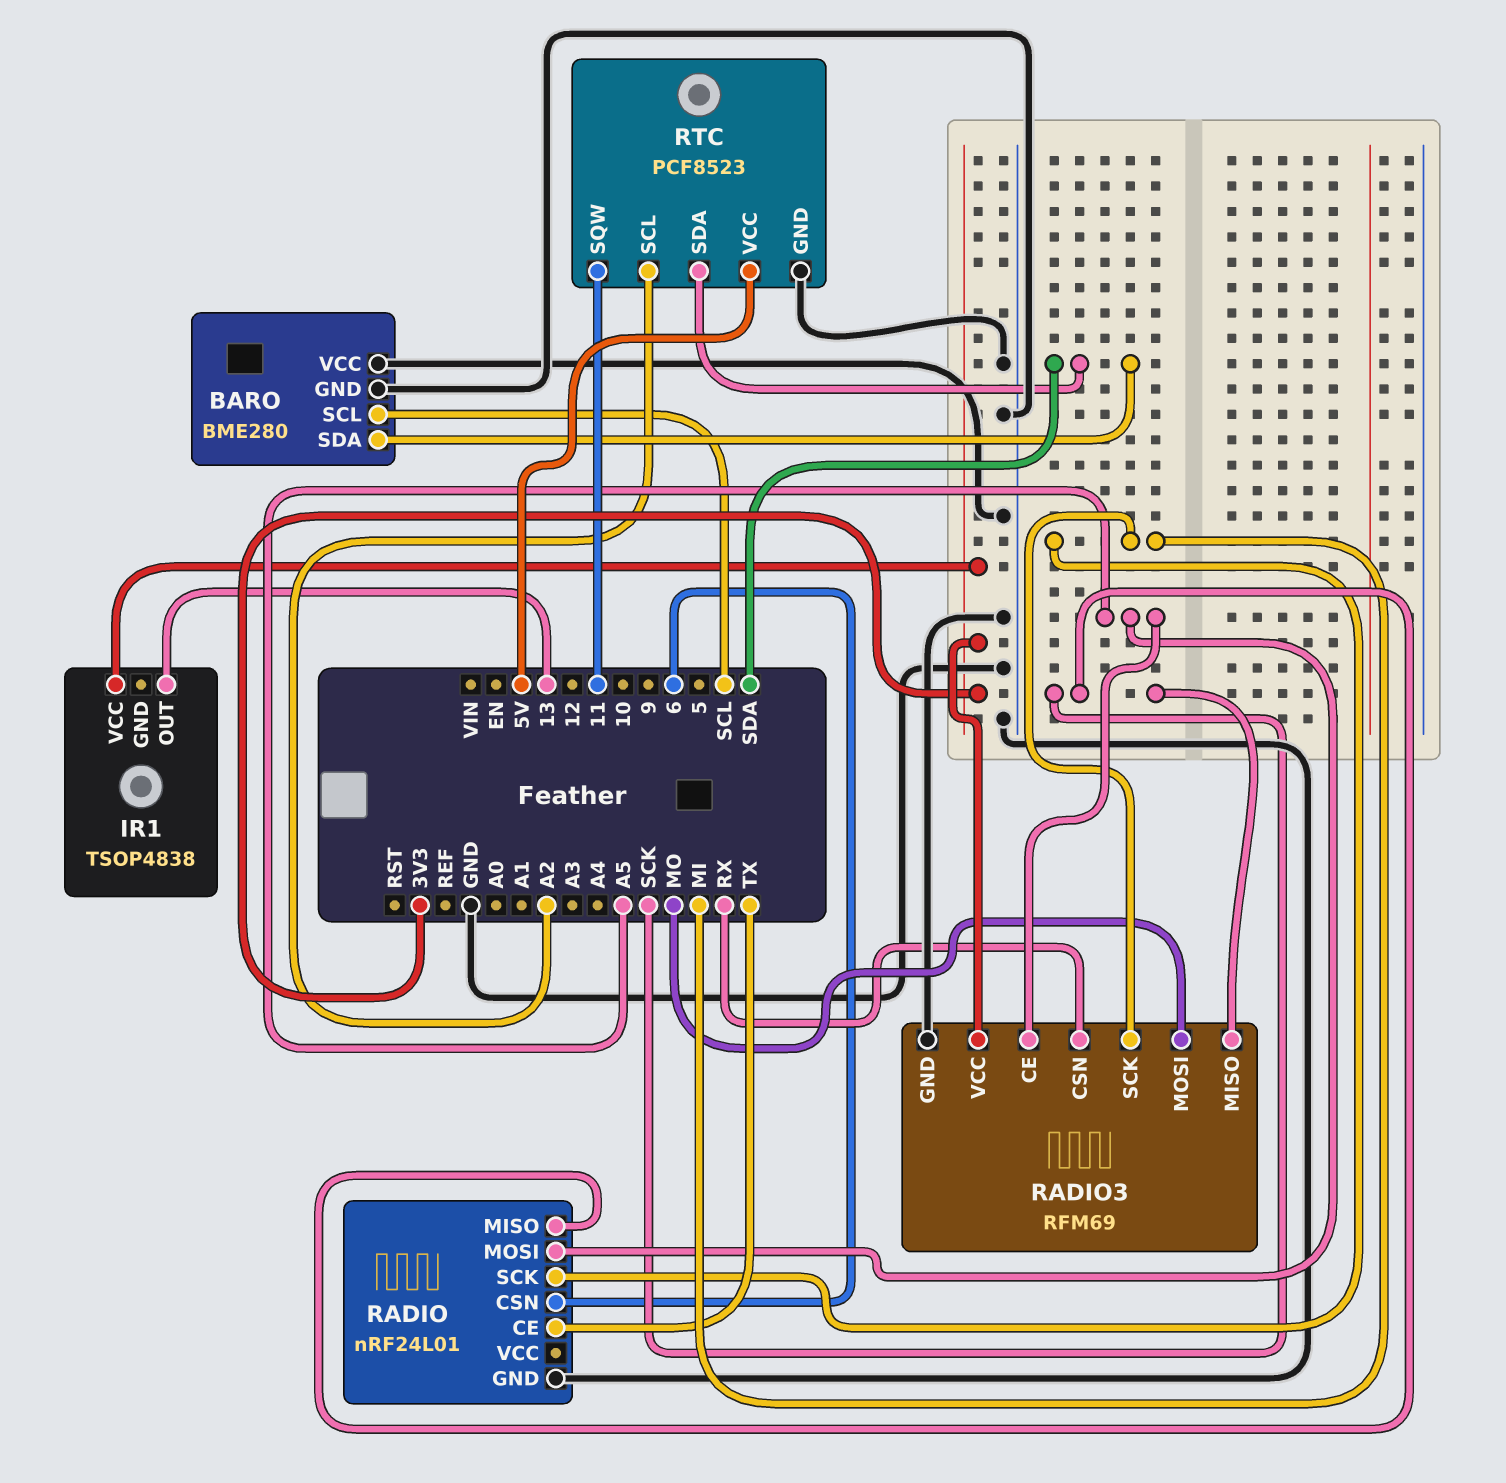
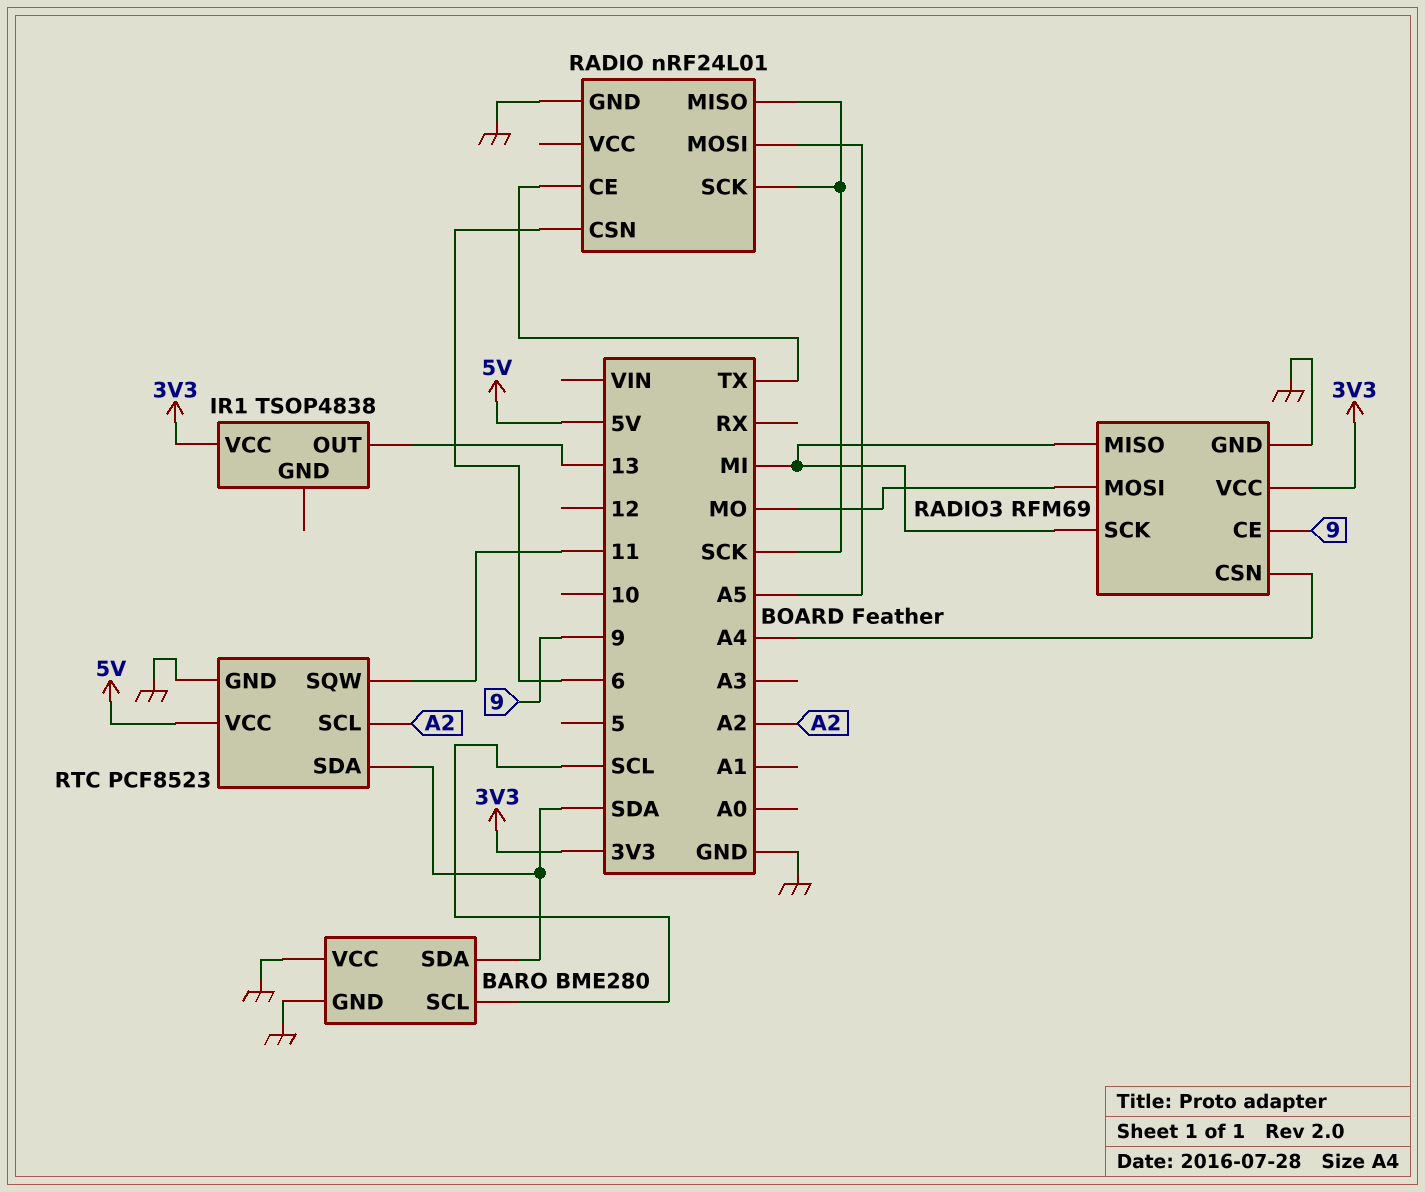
RADIO pin SCK: MI -> SCK
RADIO3 pin CE: A5 -> 9
RADIO3 pin CSN: RX -> A4
RADIO3 pin MISO: SCK -> MI

